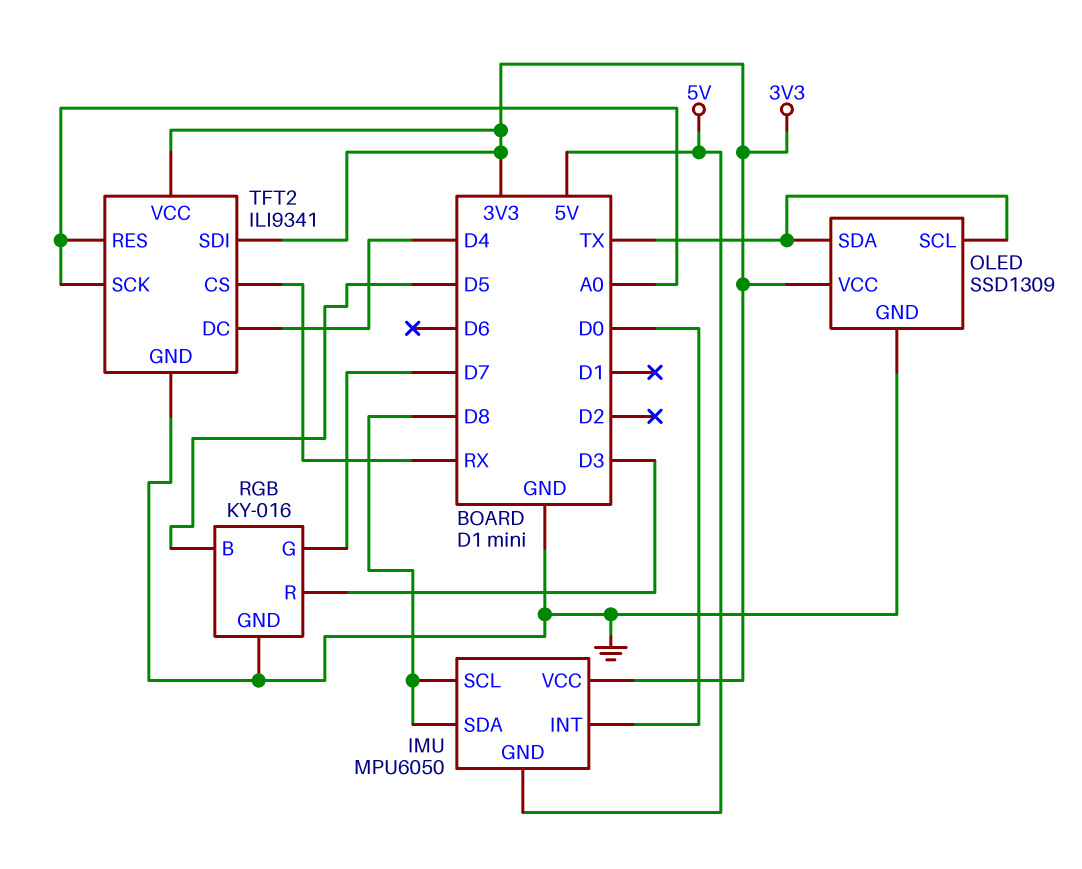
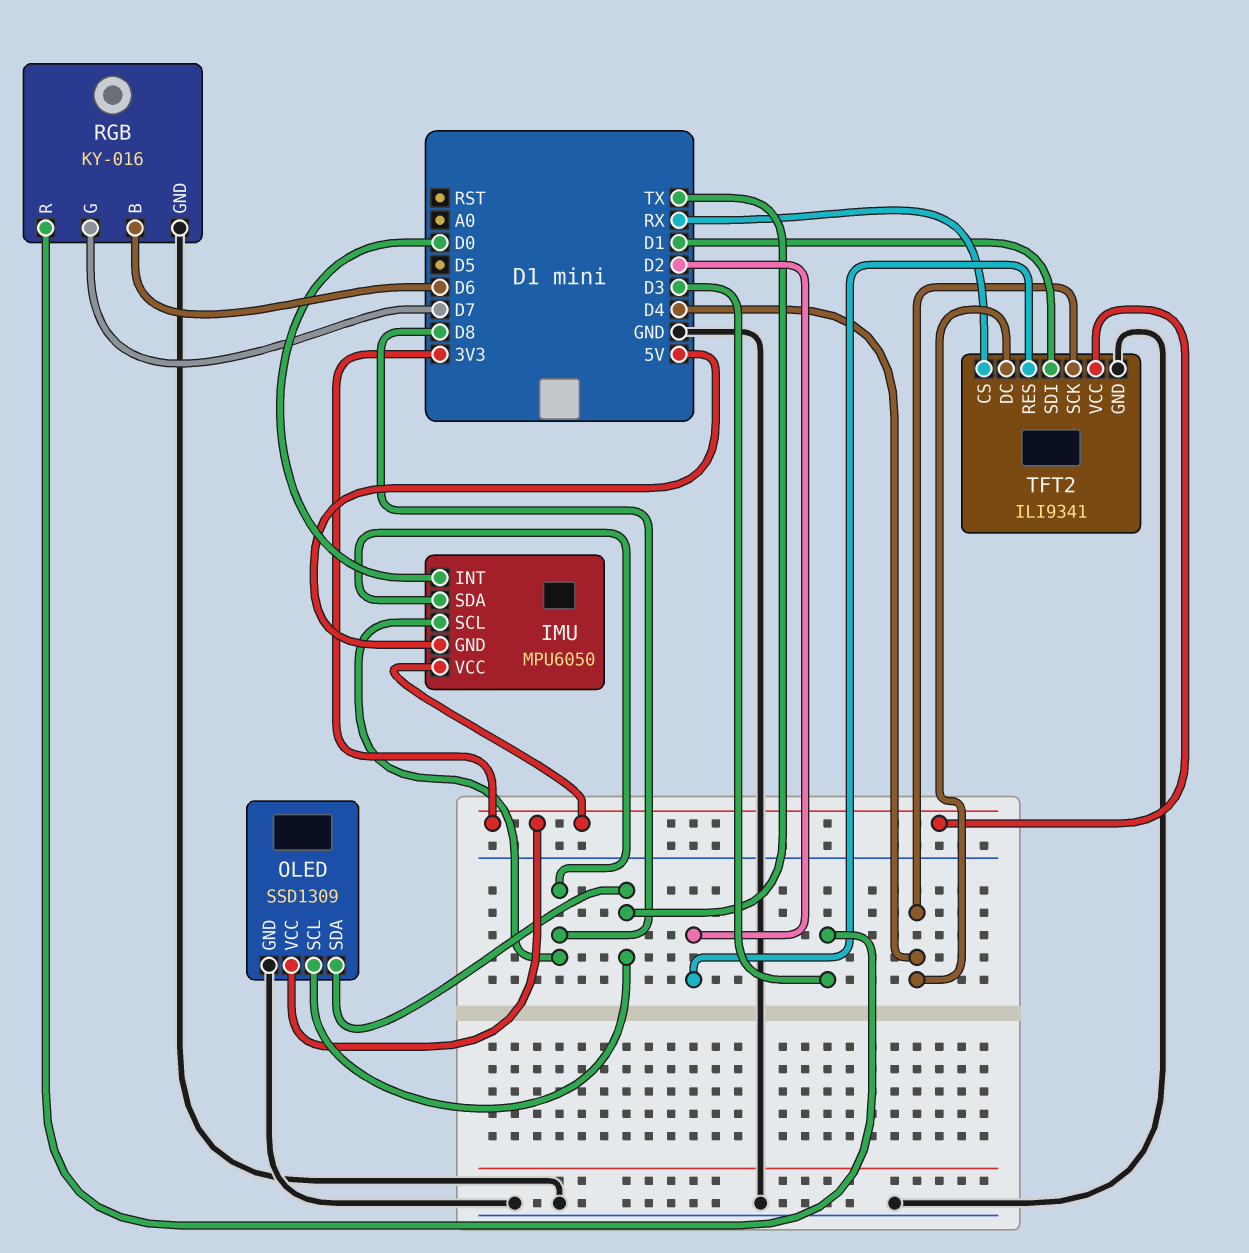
RGB pin B: D5 -> D6
TFT2 pin RES: A0 -> D2
TFT2 pin SCK: A0 -> D4
TFT2 pin SDI: 3V3 -> D1

